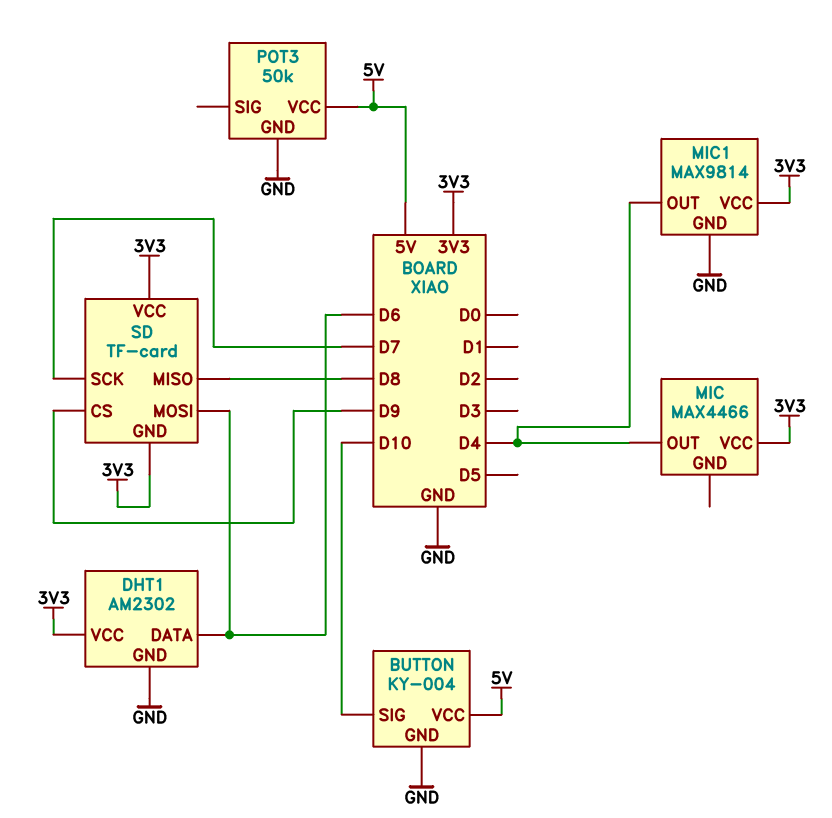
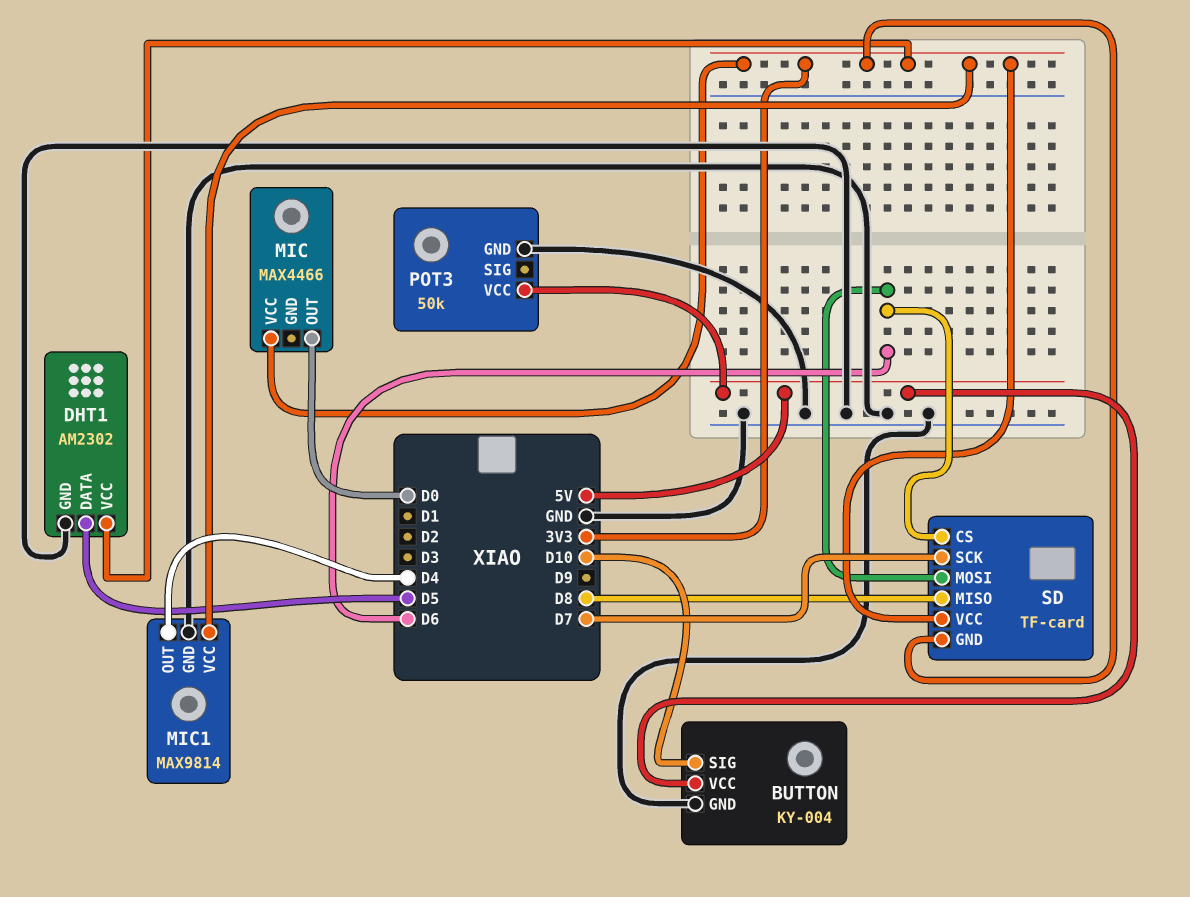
DHT1 pin DATA: D6 -> D5
MIC pin OUT: D4 -> D0
SD pin CS: D9 -> D6

